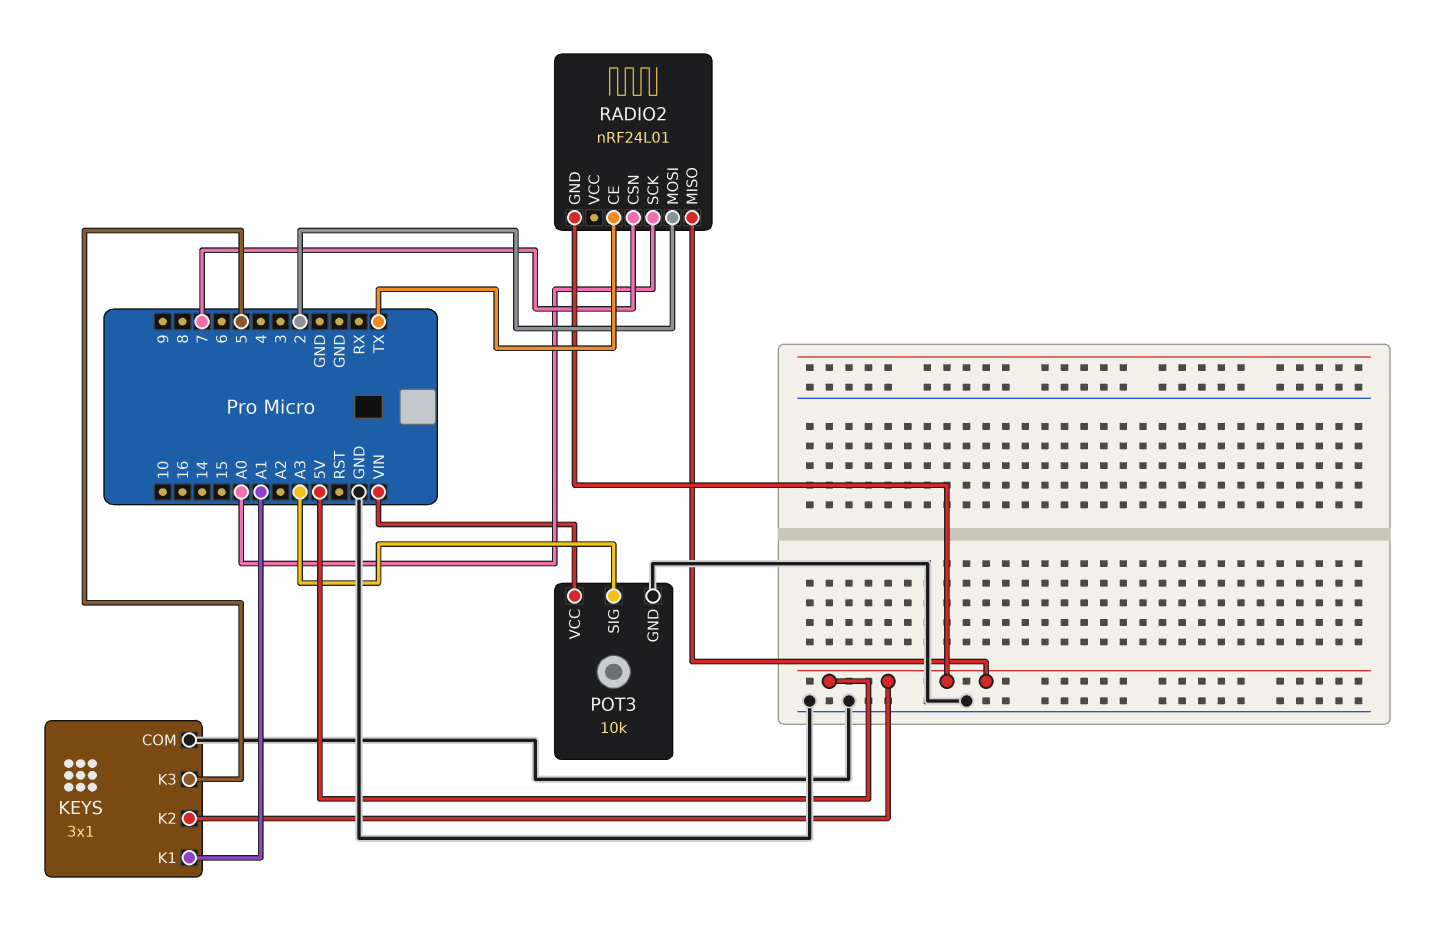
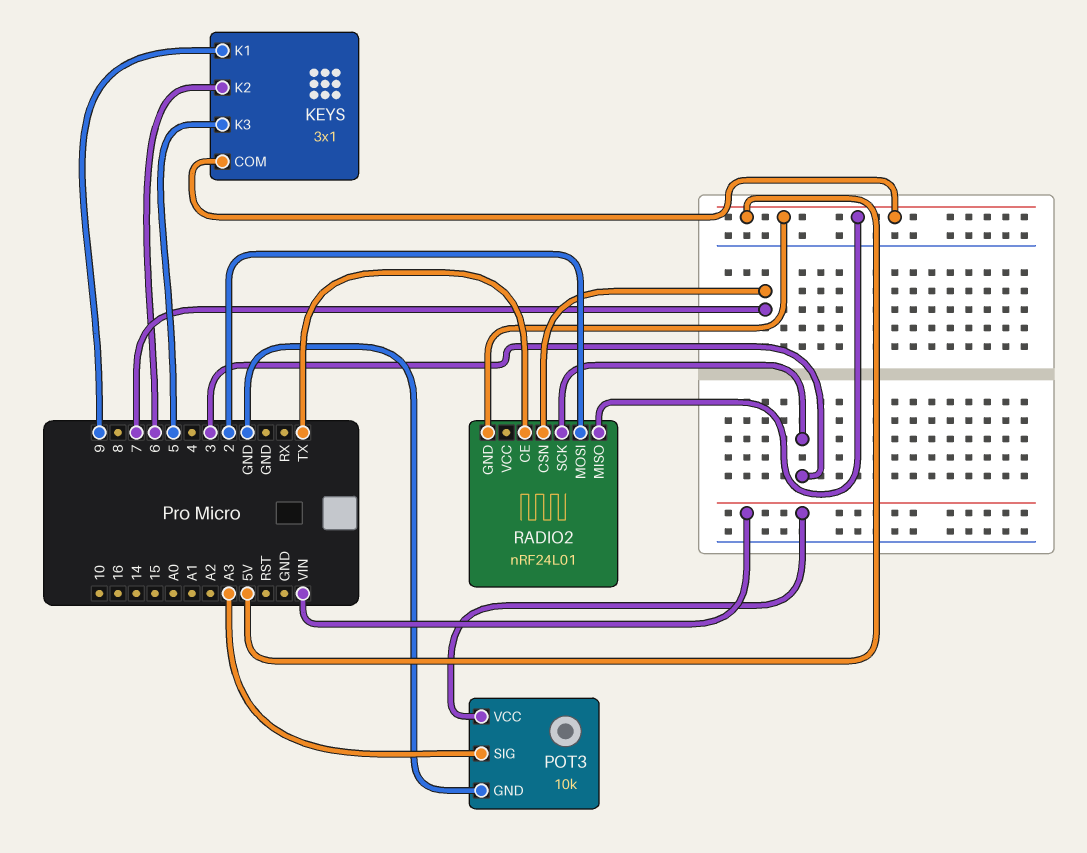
KEYS pin COM: GND -> 5V
KEYS pin K1: A1 -> 9
KEYS pin K2: 5V -> 6
RADIO2 pin SCK: A0 -> 3

